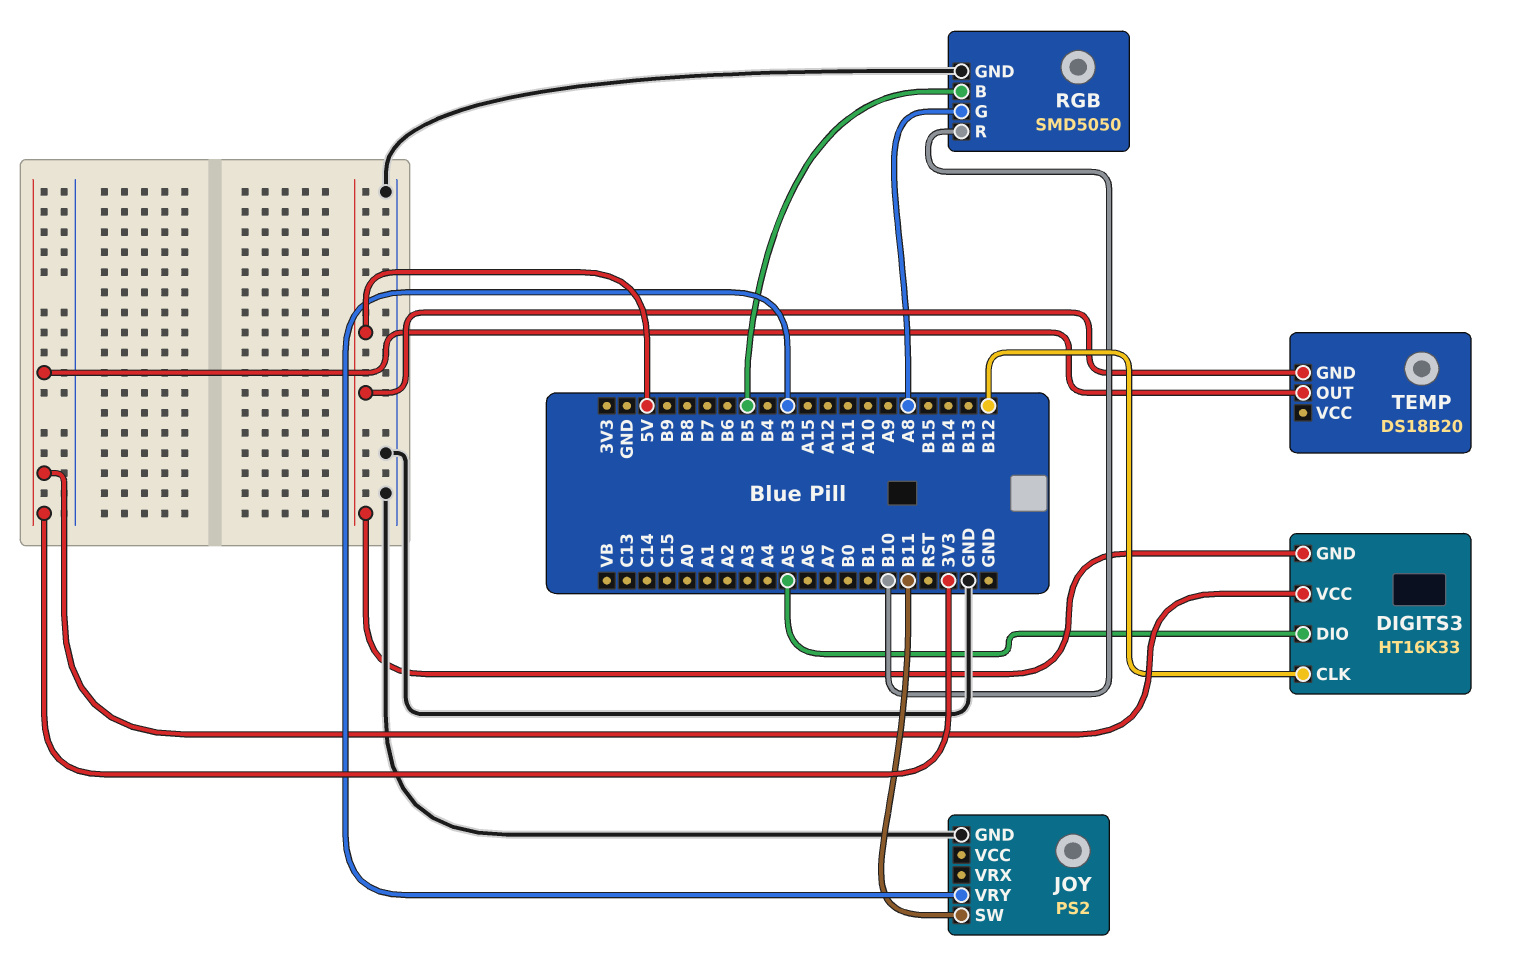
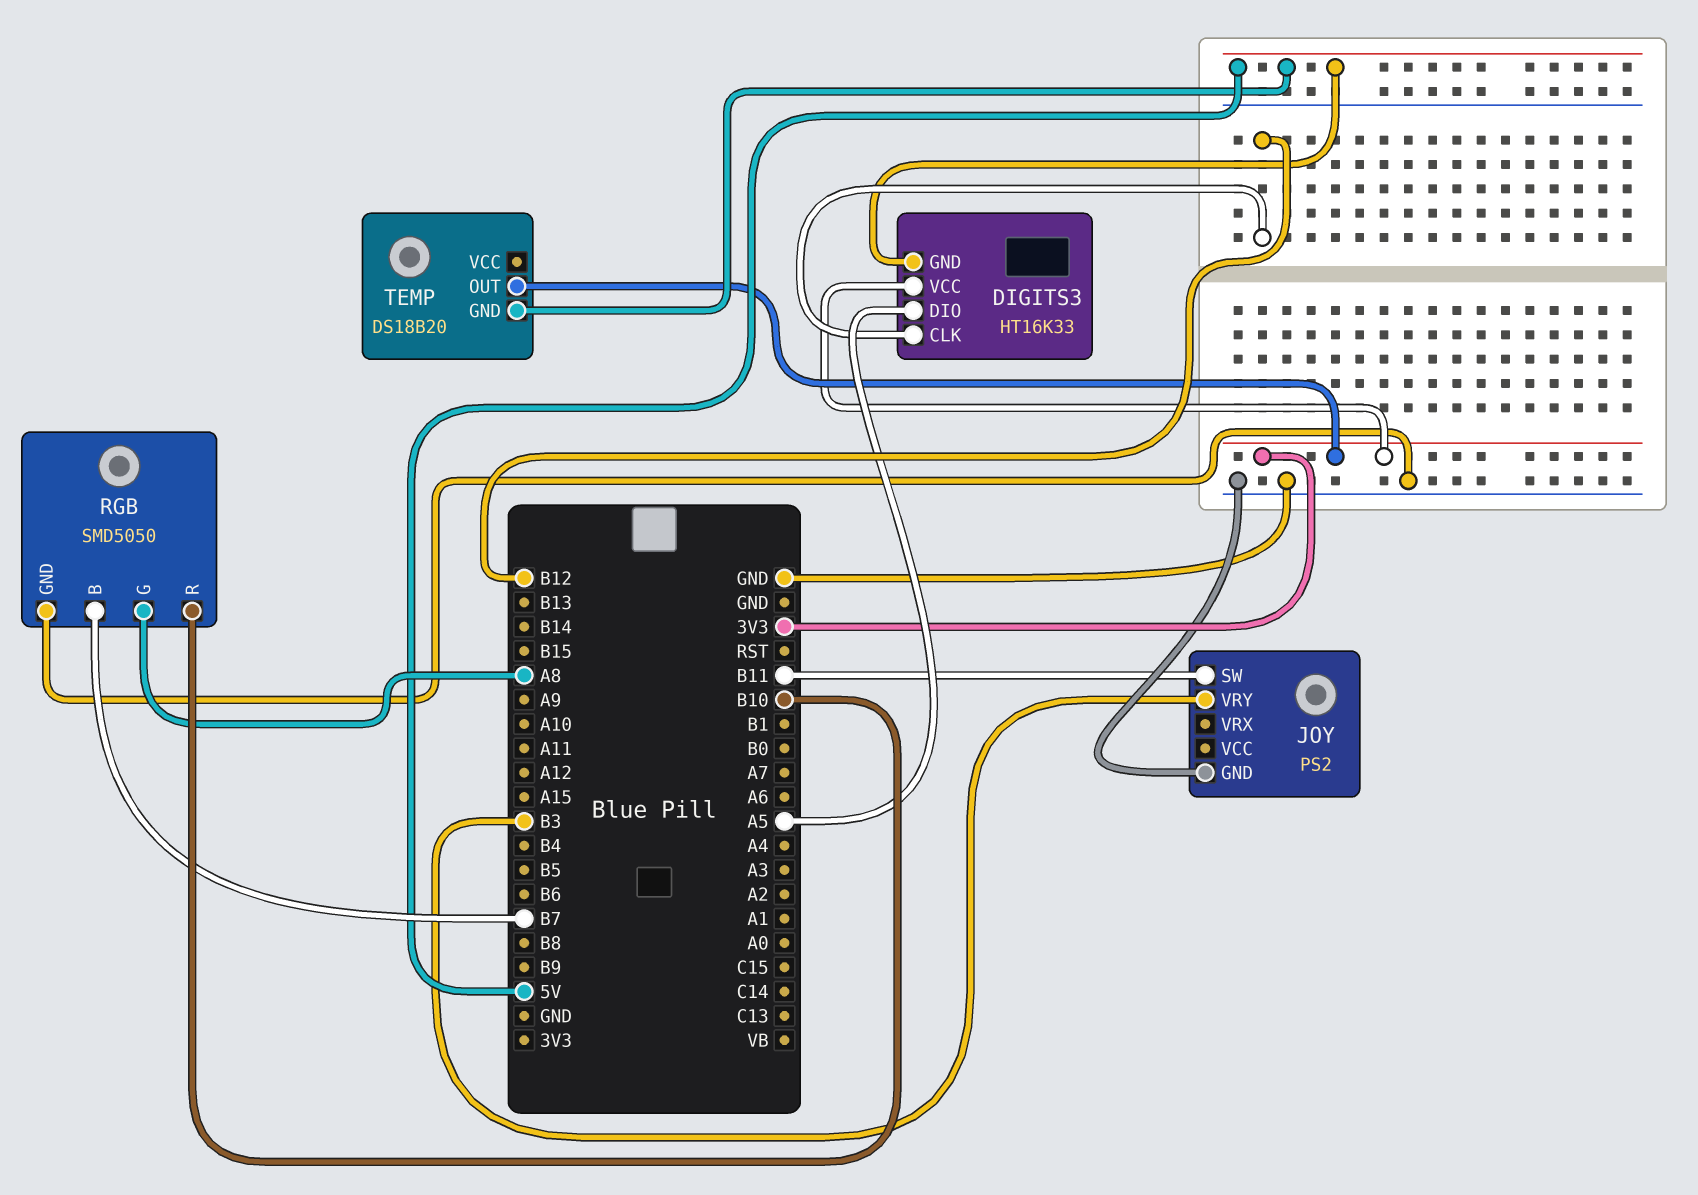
RGB pin B: B5 -> B7

